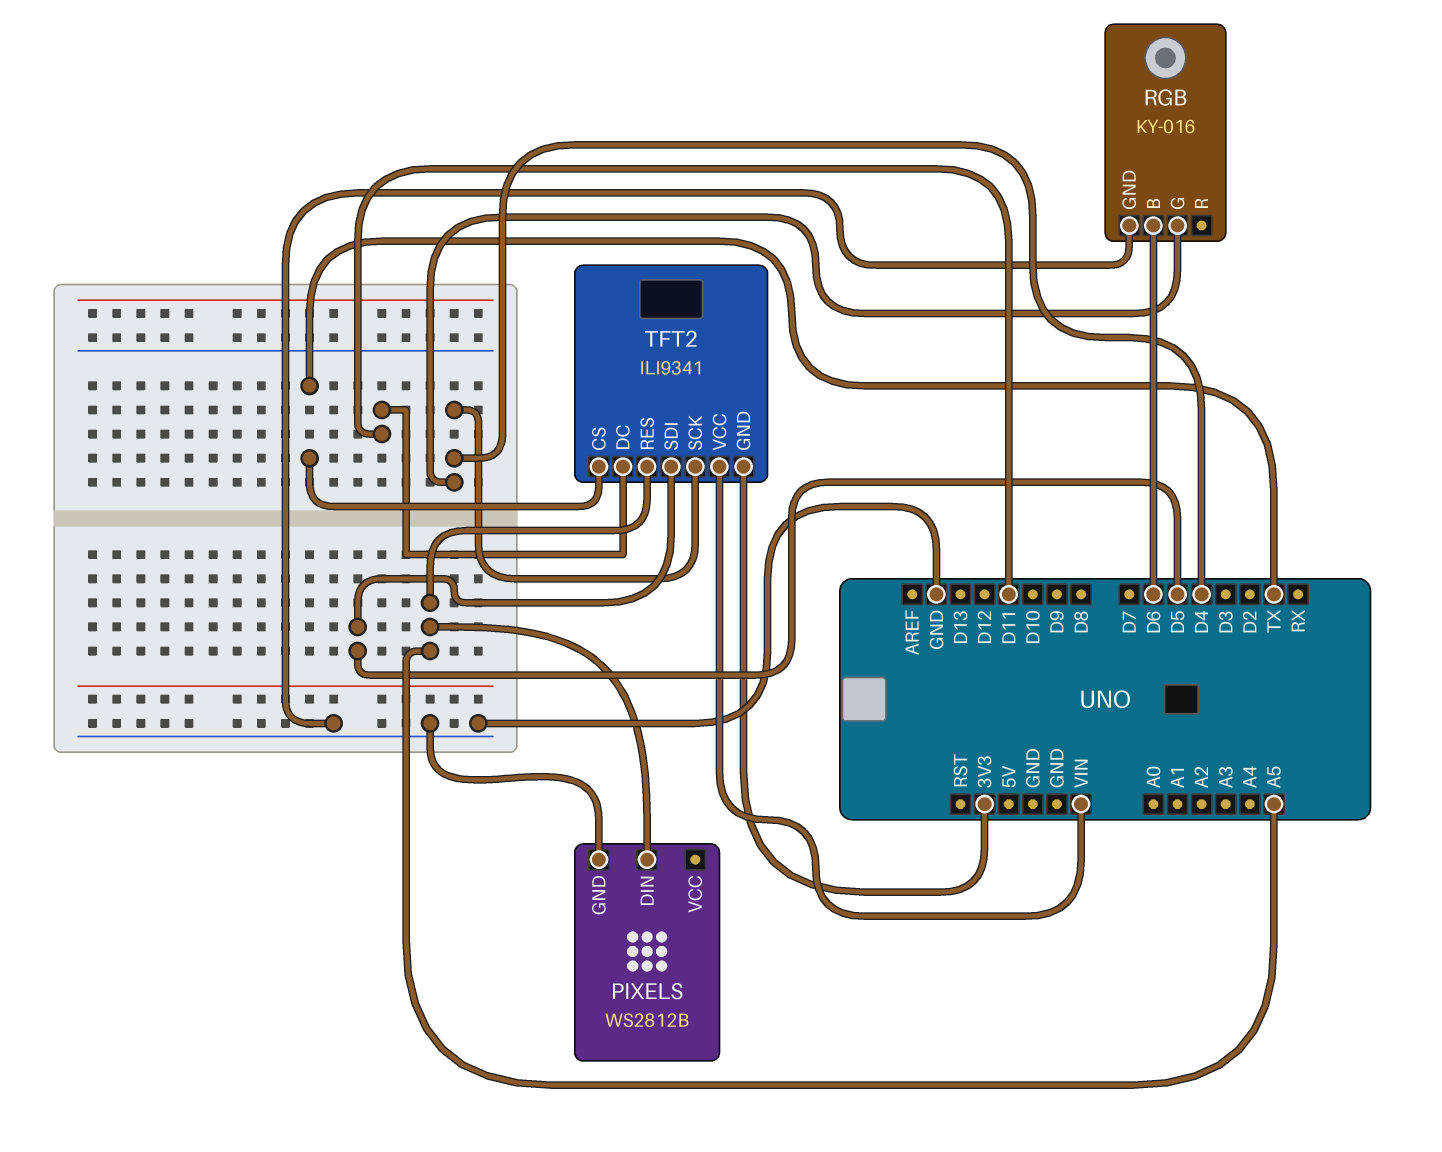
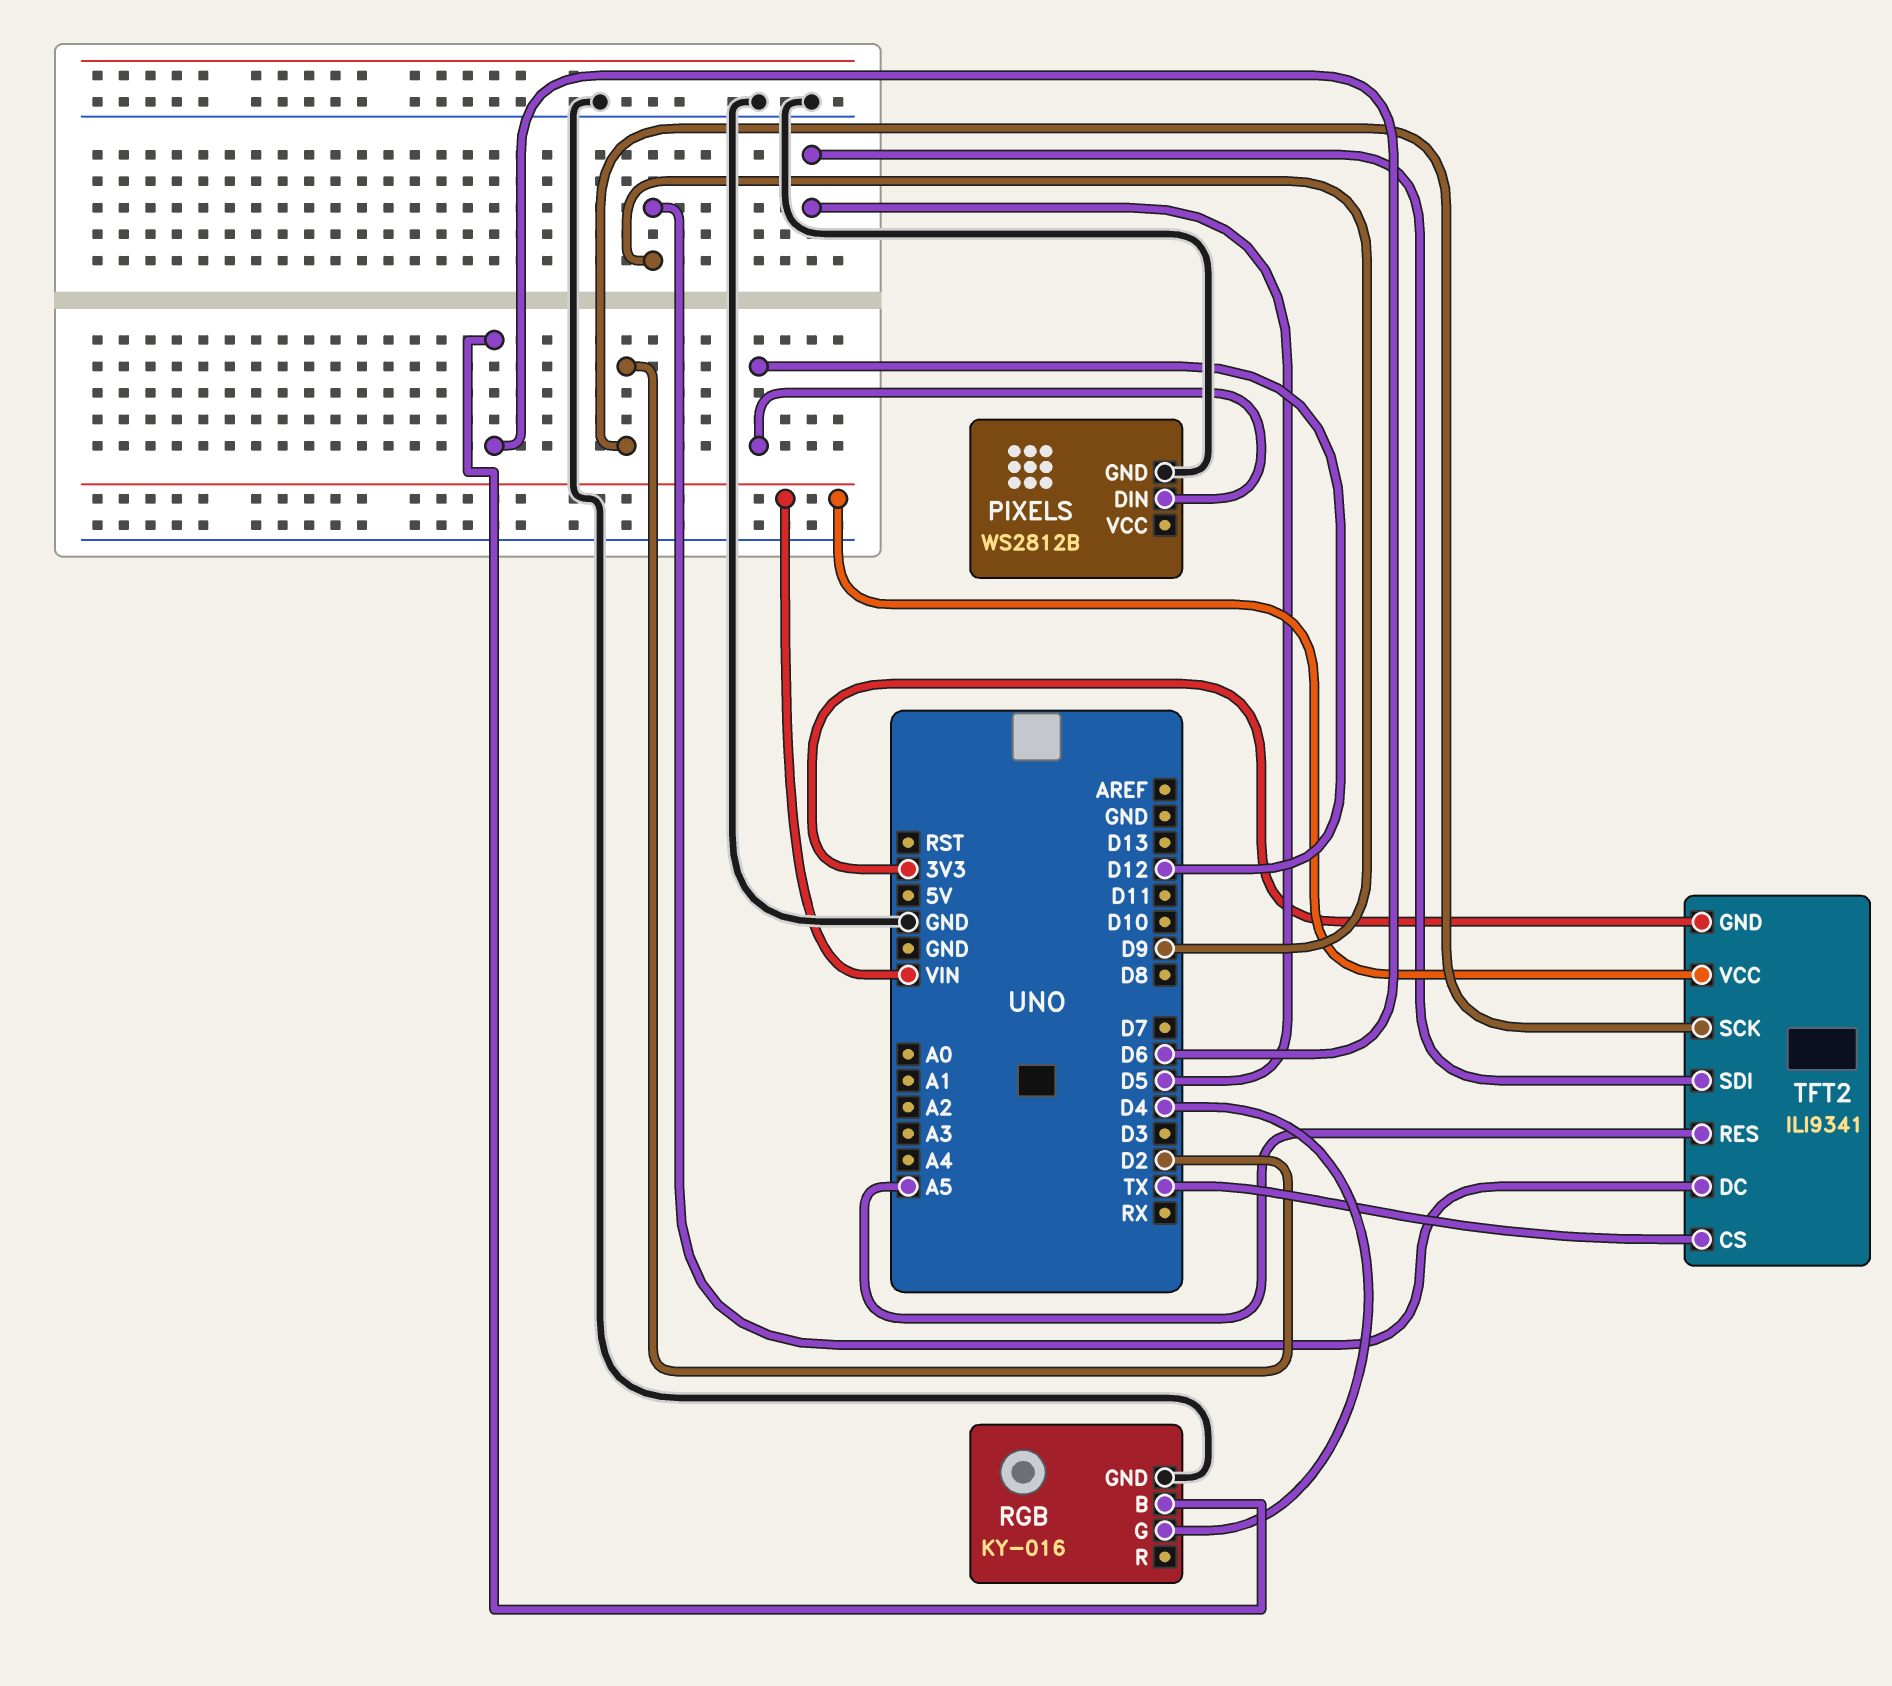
PIXELS pin DIN: A5 -> D12
TFT2 pin DC: D11 -> D9
TFT2 pin SCK: D4 -> D2

